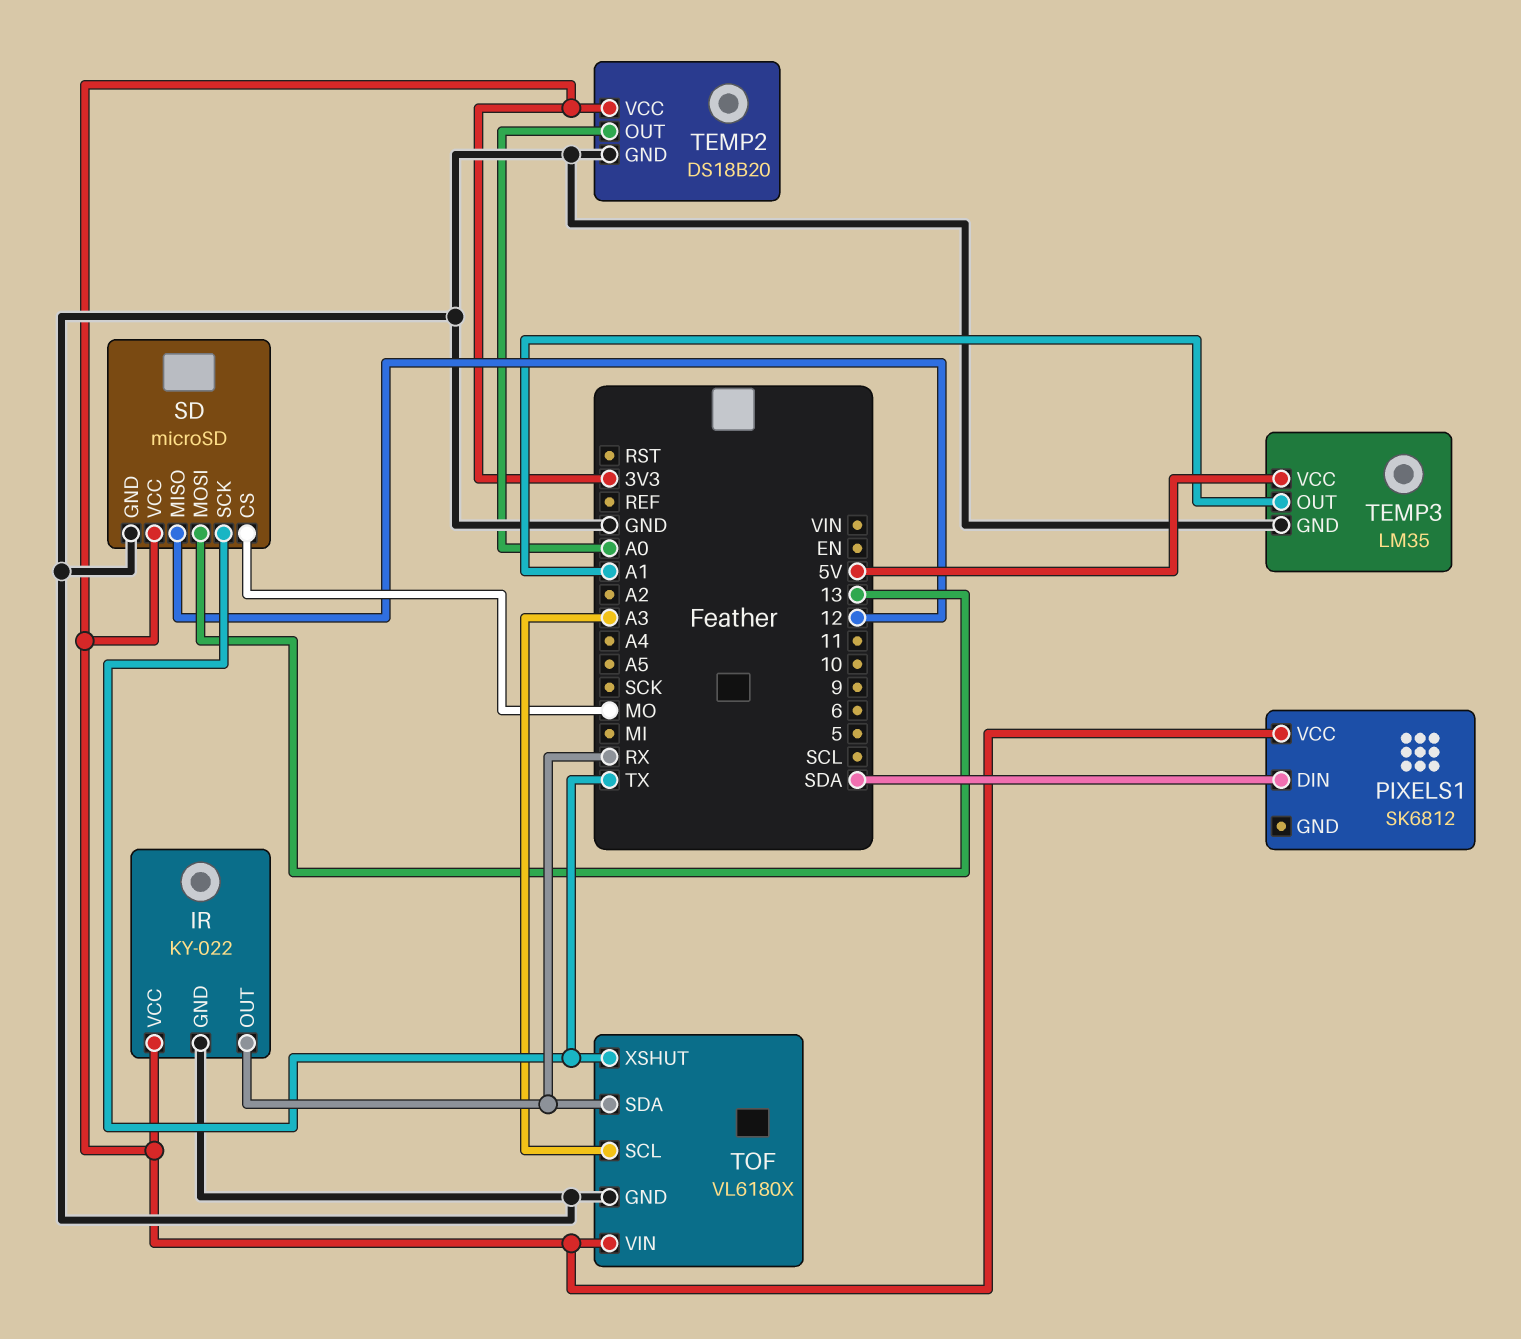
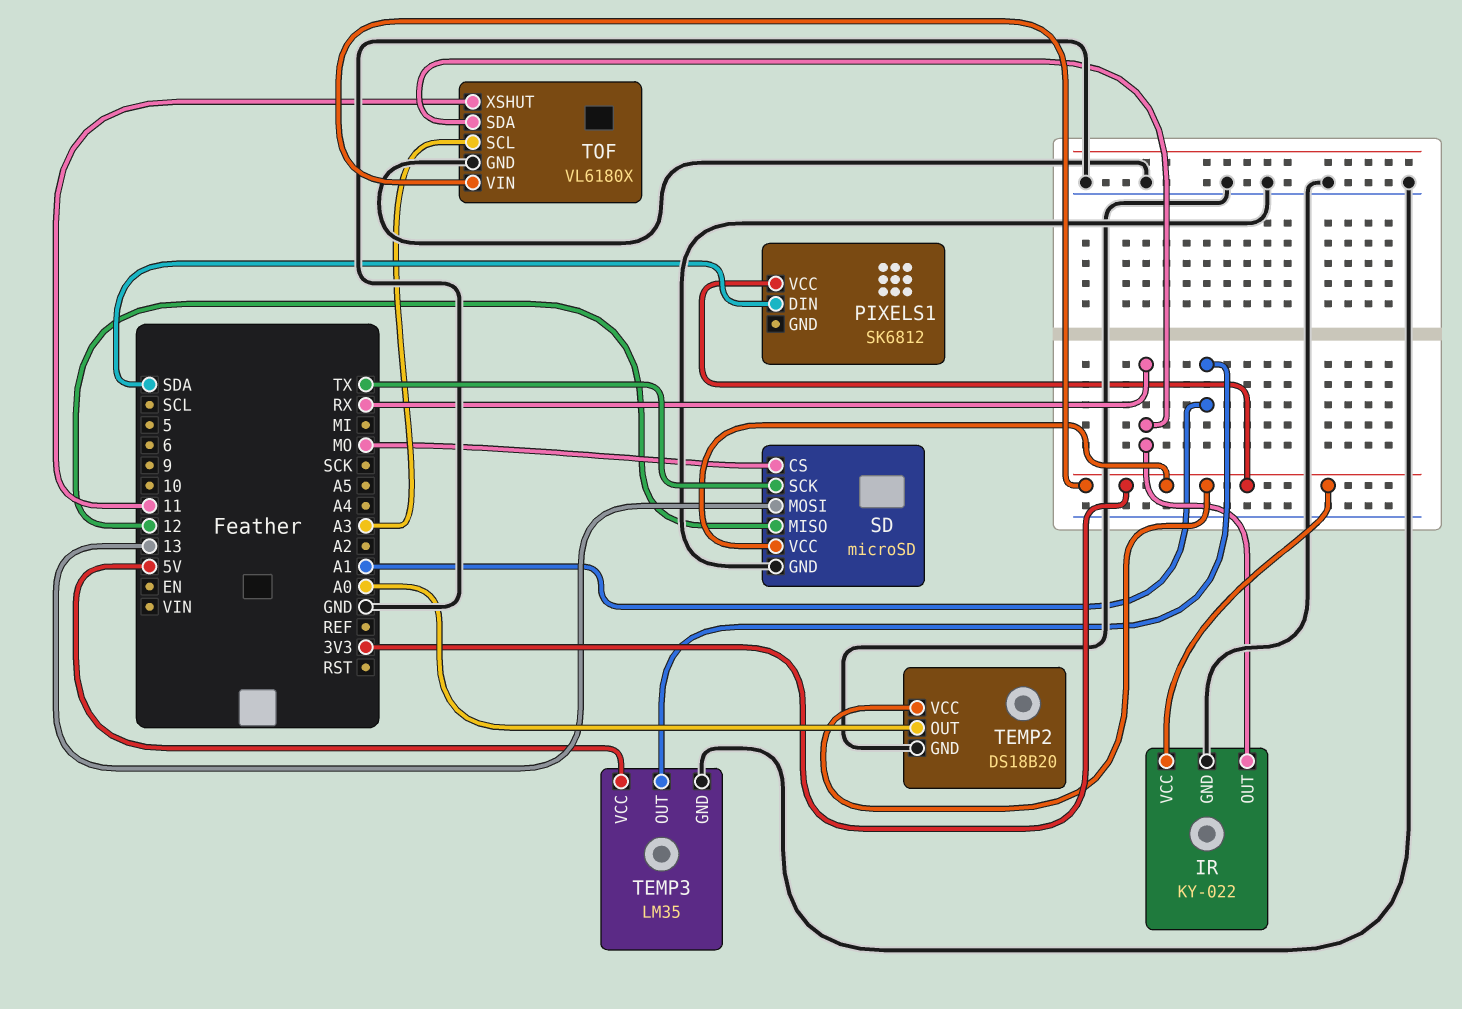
TOF pin XSHUT: TX -> 11

